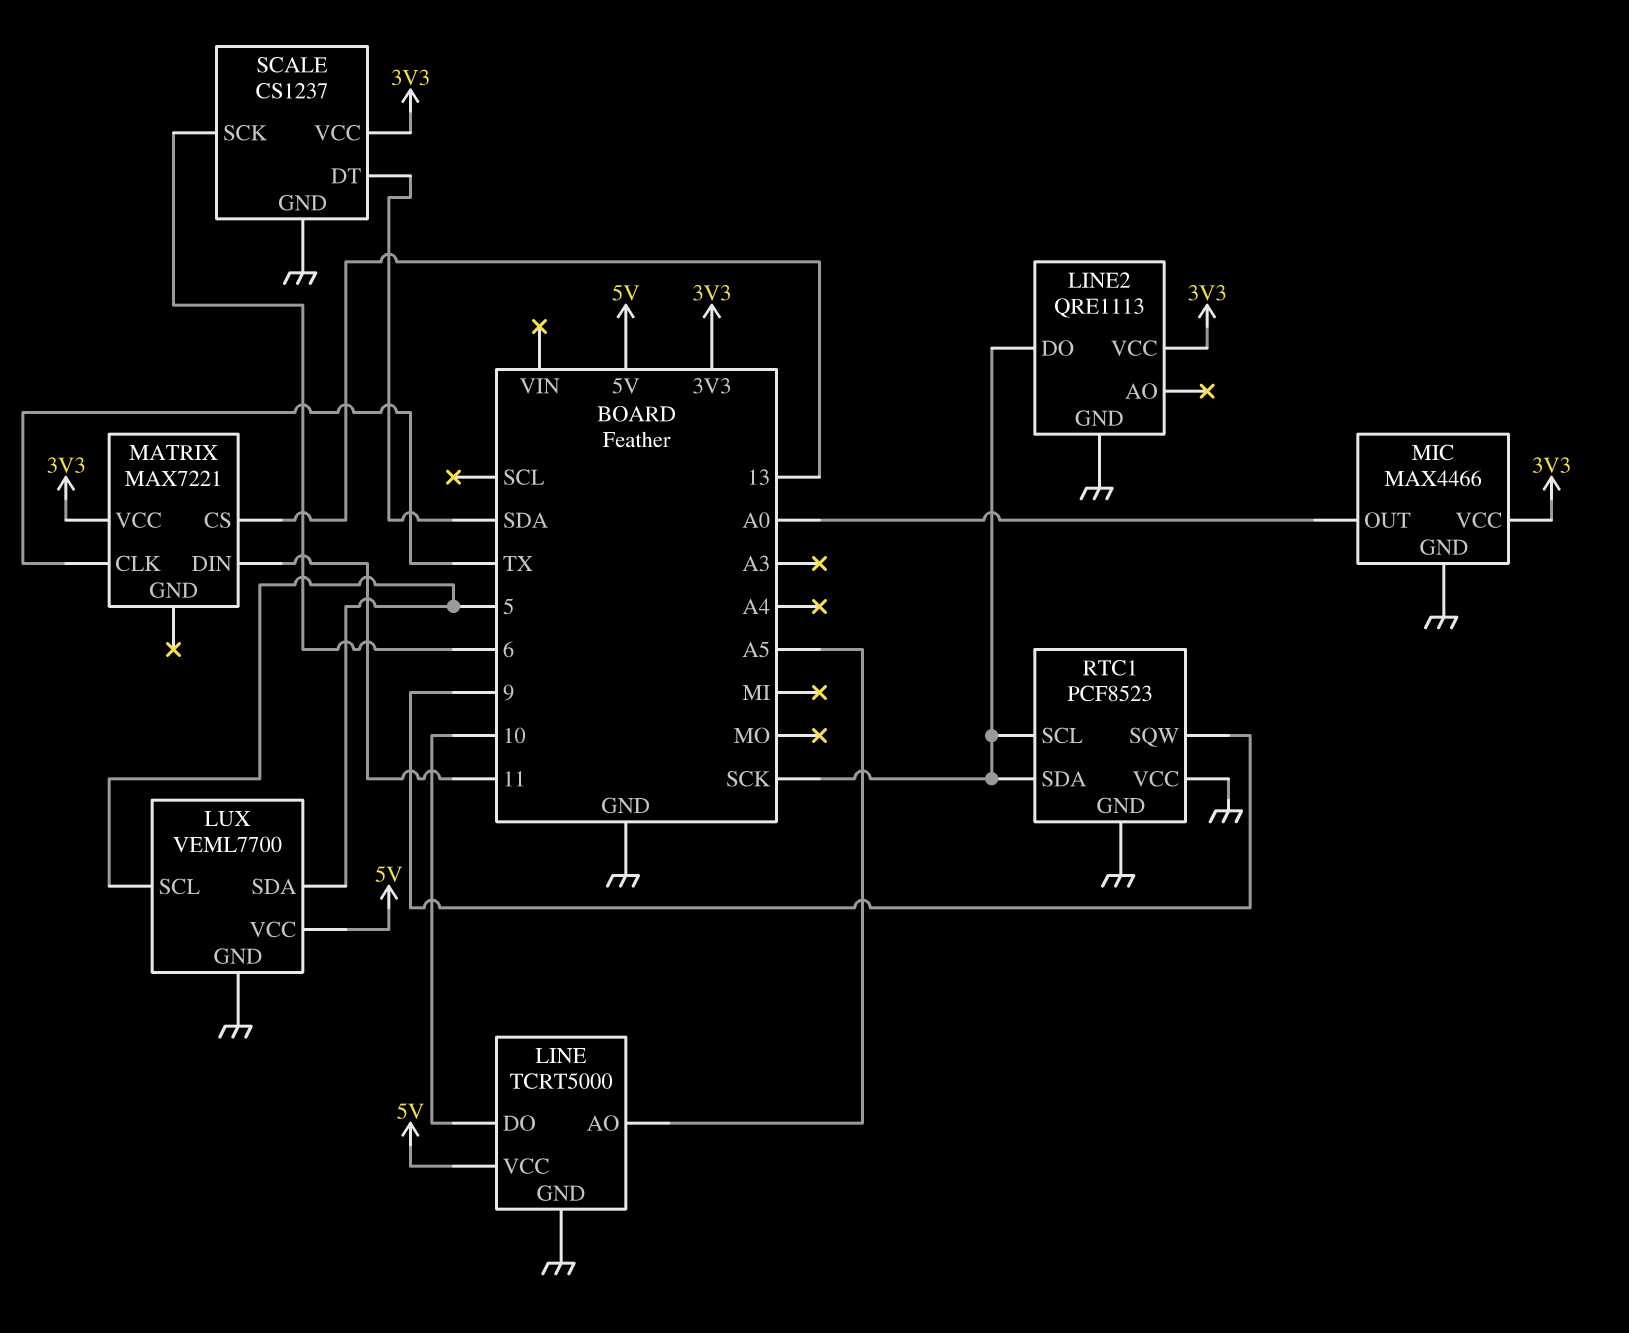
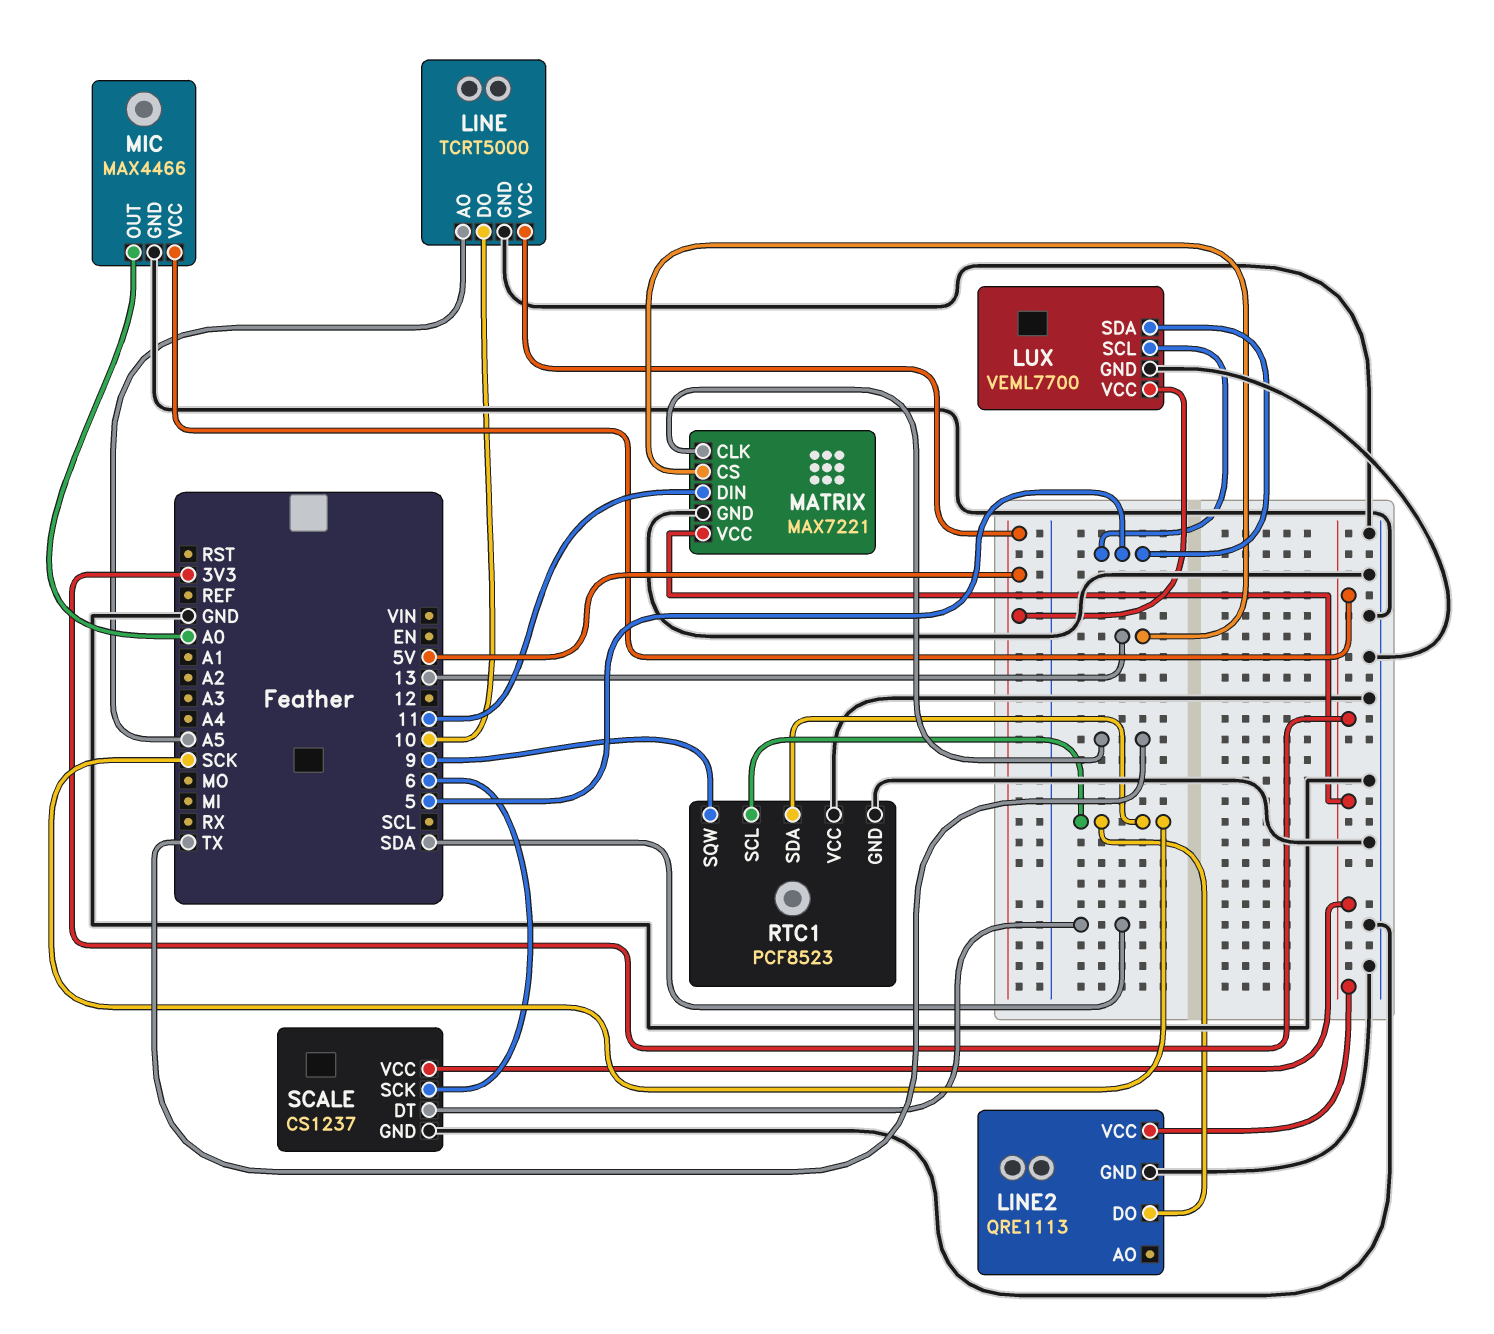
MATRIX pin GND: none -> GND

